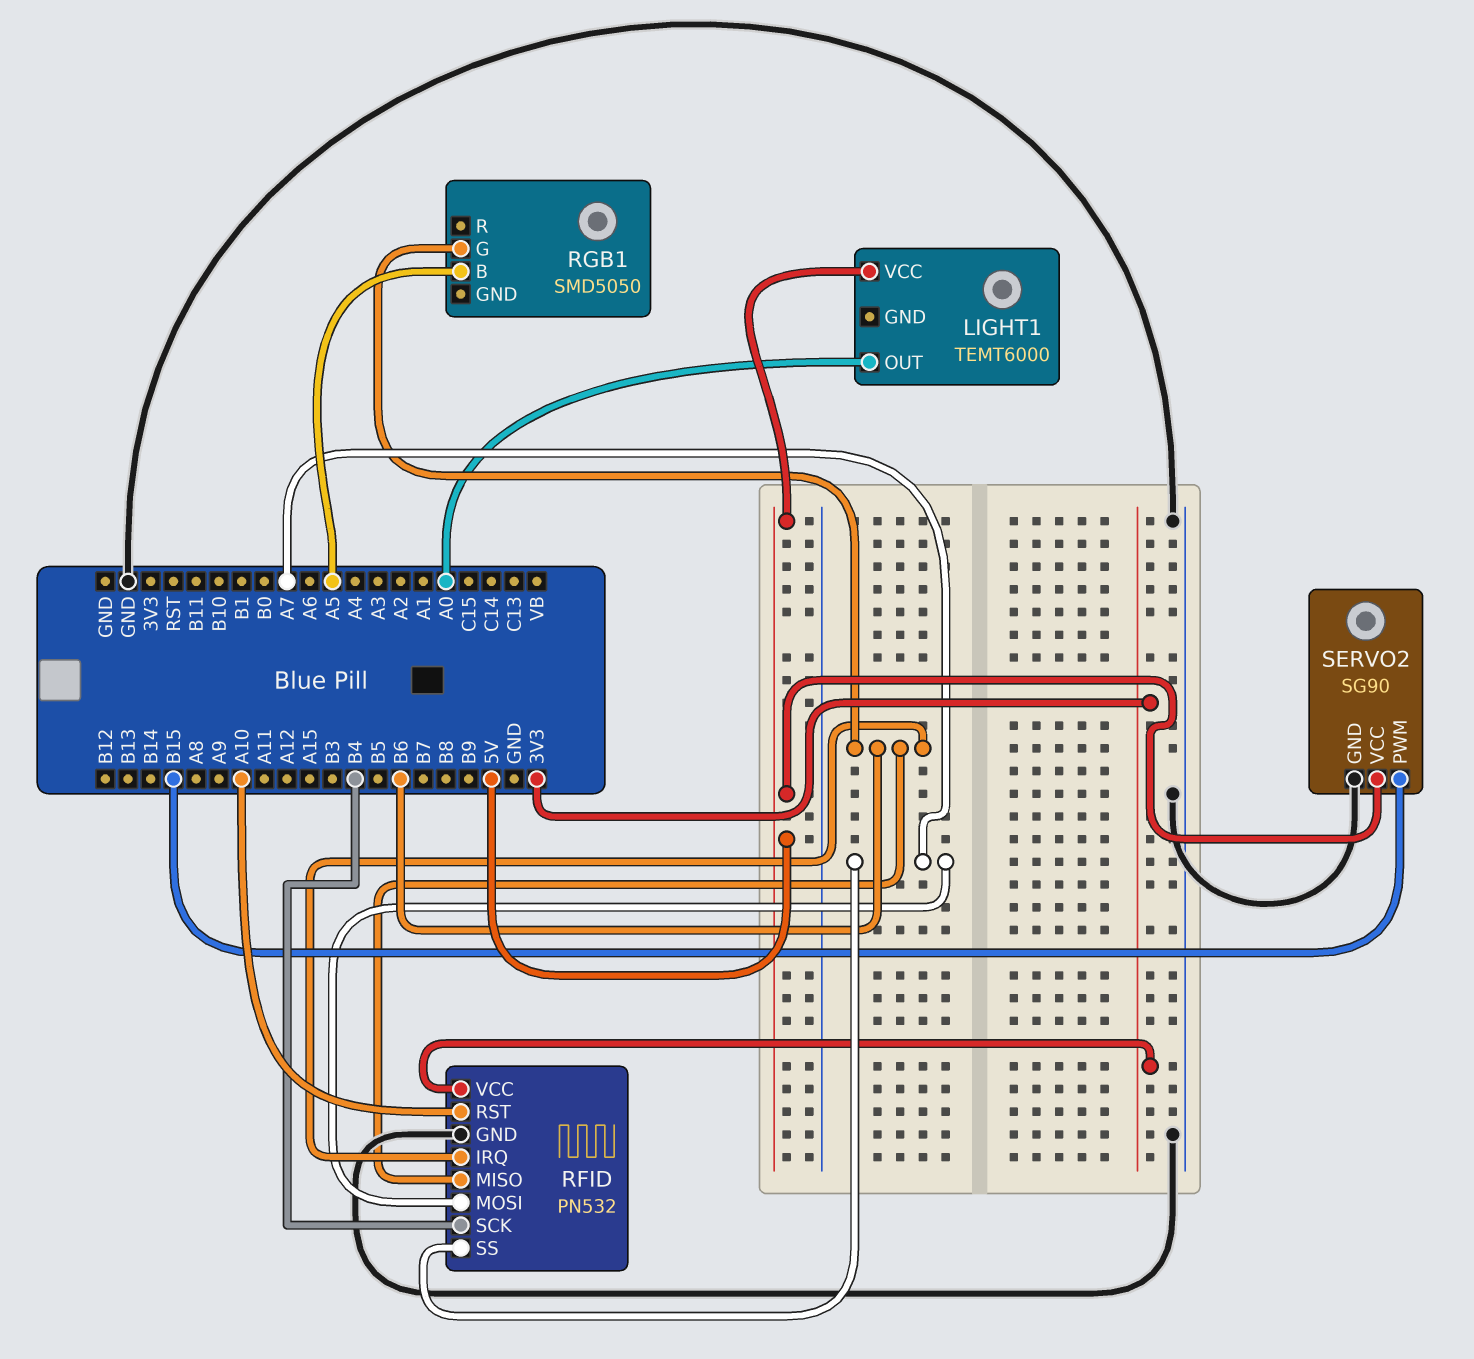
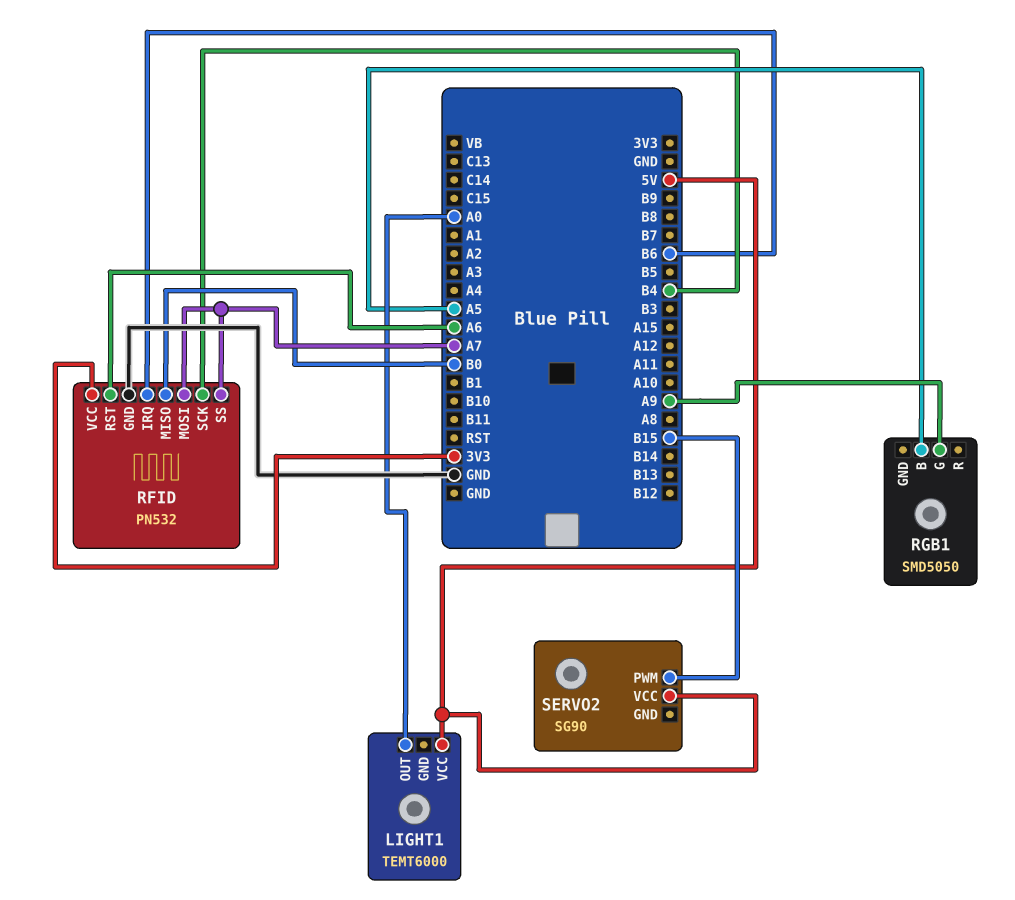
RFID pin MISO: B6 -> B0
RFID pin RST: A10 -> A6
RGB1 pin G: B6 -> A9
SERVO2 pin GND: GND -> none

